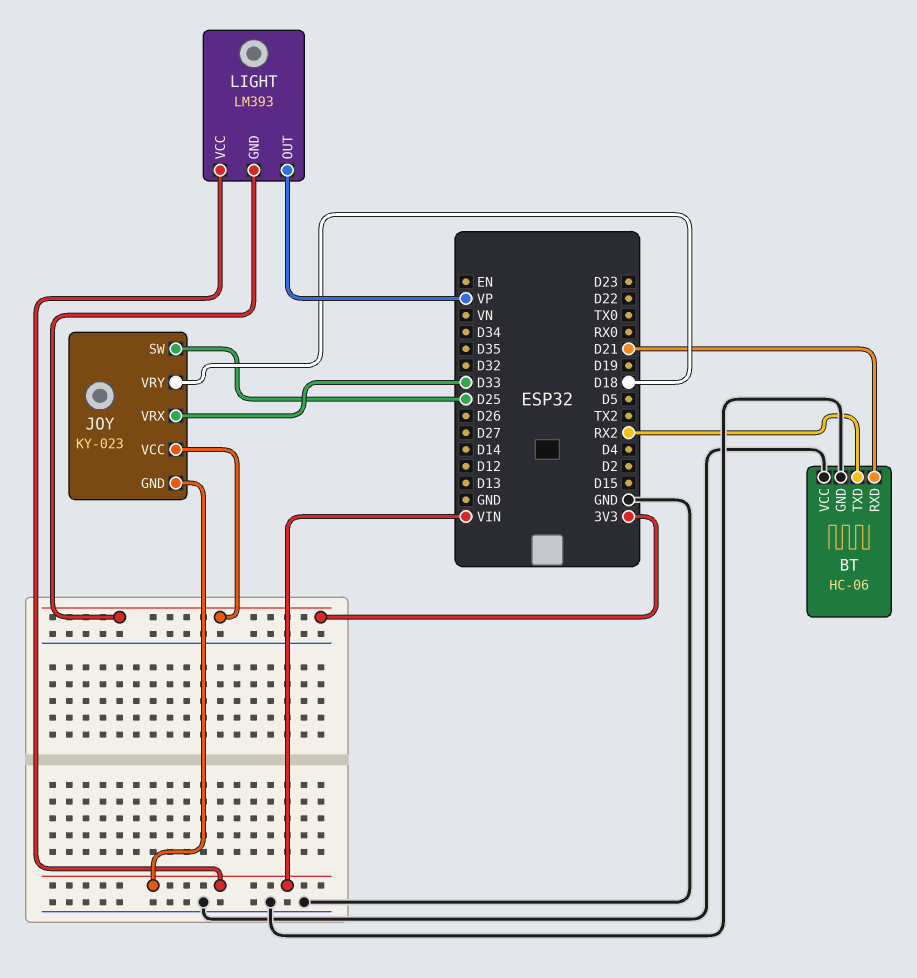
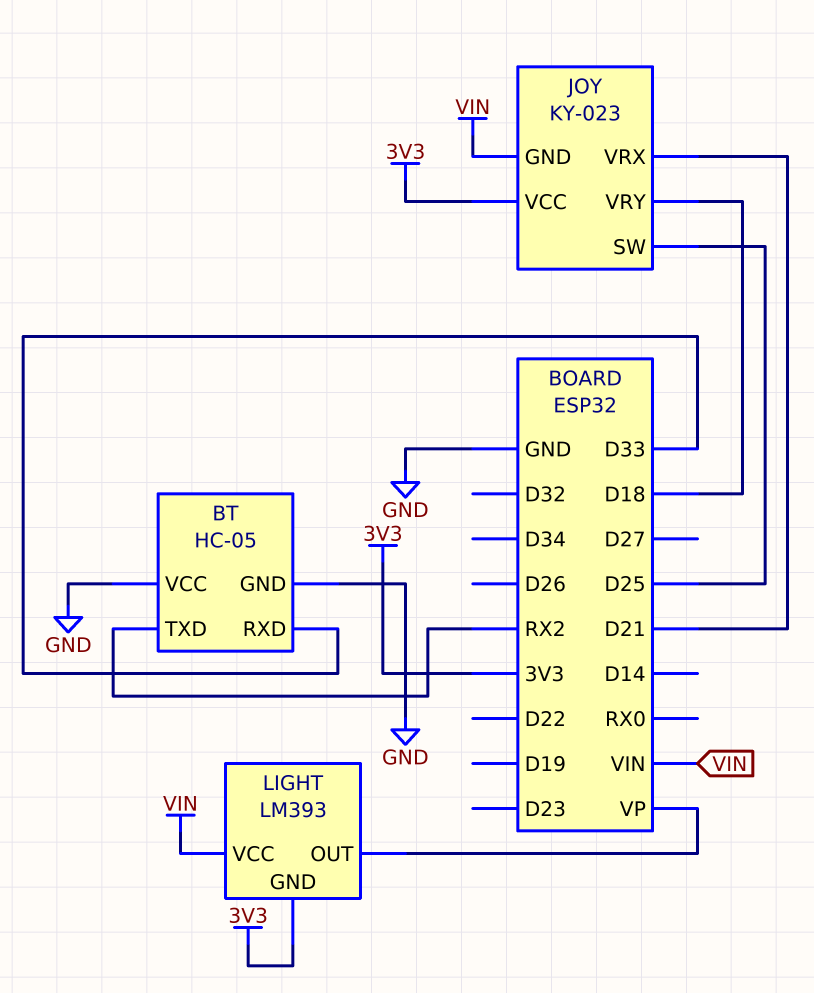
BT: HC-06 -> HC-05
BT pin RXD: D21 -> D33
JOY pin VRX: D33 -> D21

